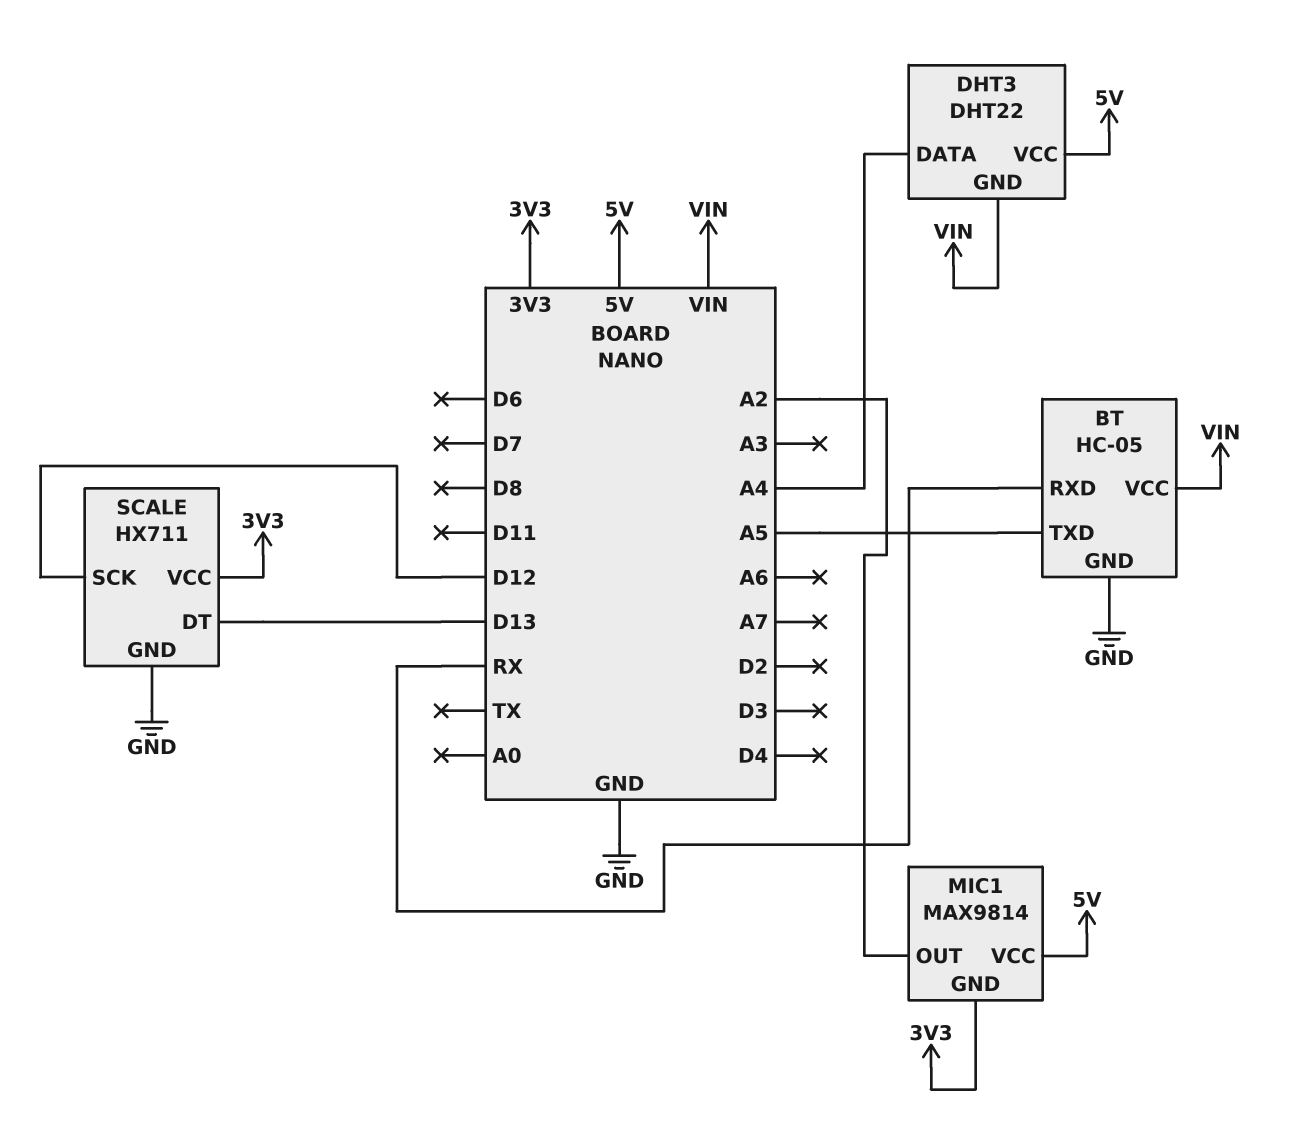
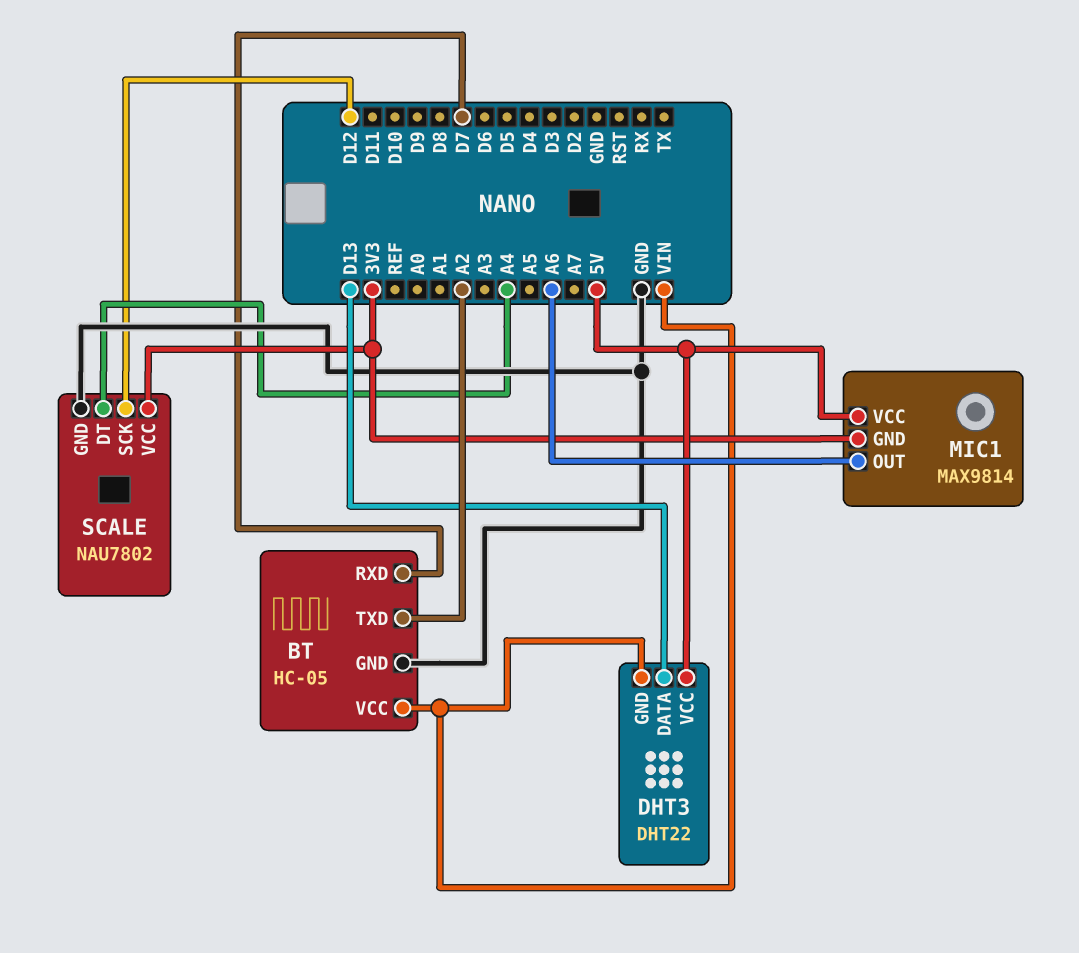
BT pin RXD: RX -> D7
BT pin TXD: A5 -> A2
DHT3 pin DATA: A4 -> D13
MIC1 pin OUT: A2 -> A6
SCALE: HX711 -> NAU7802
SCALE pin DT: D13 -> A4

